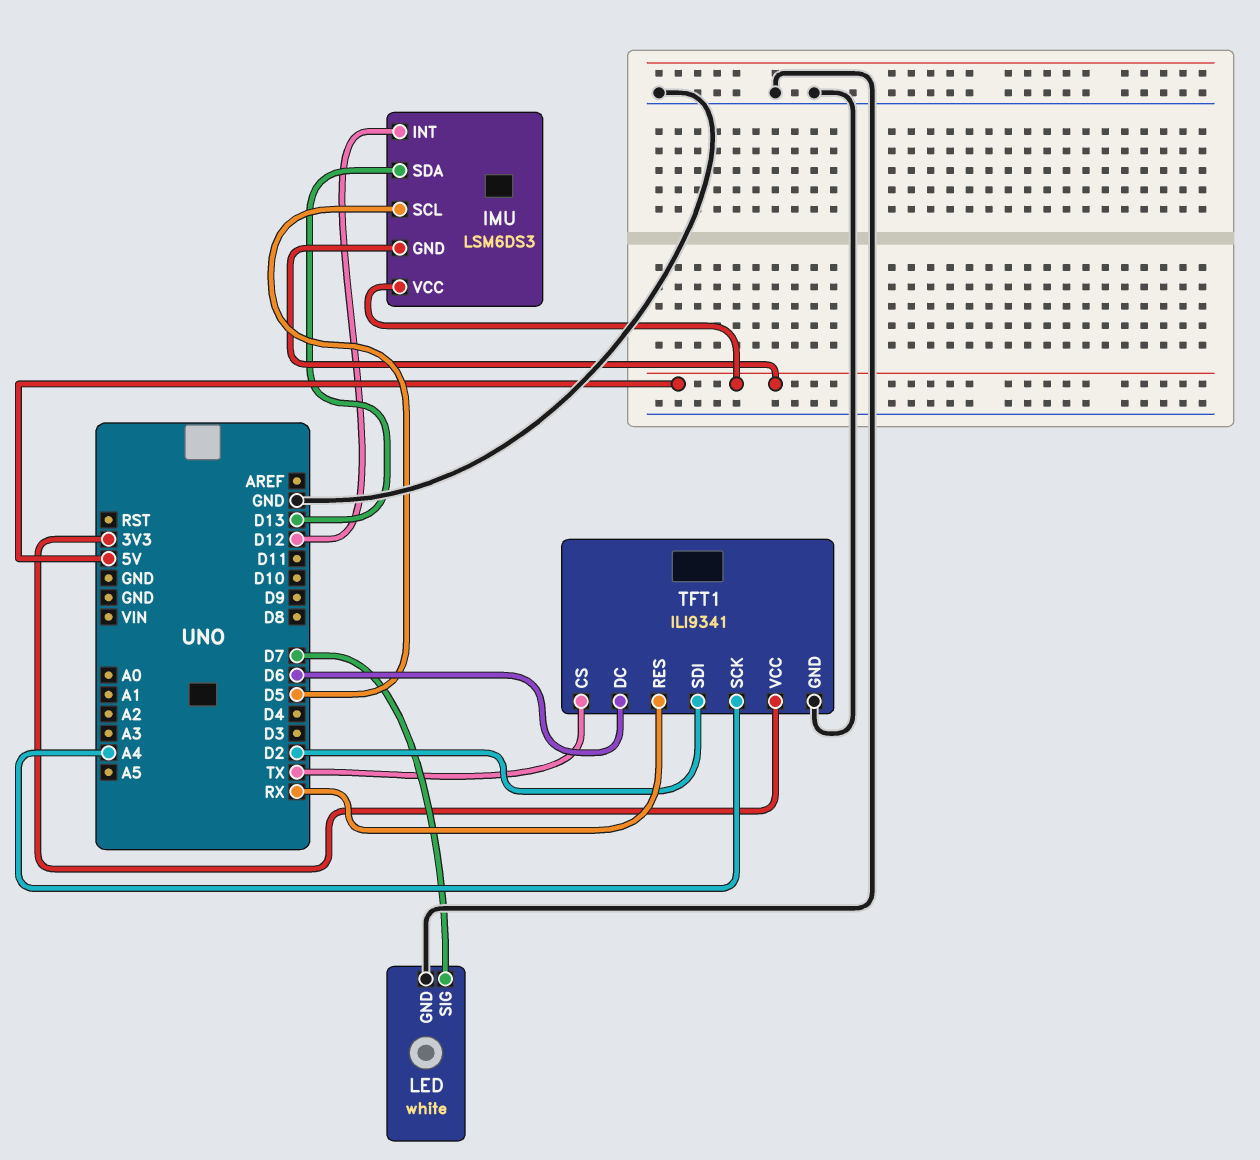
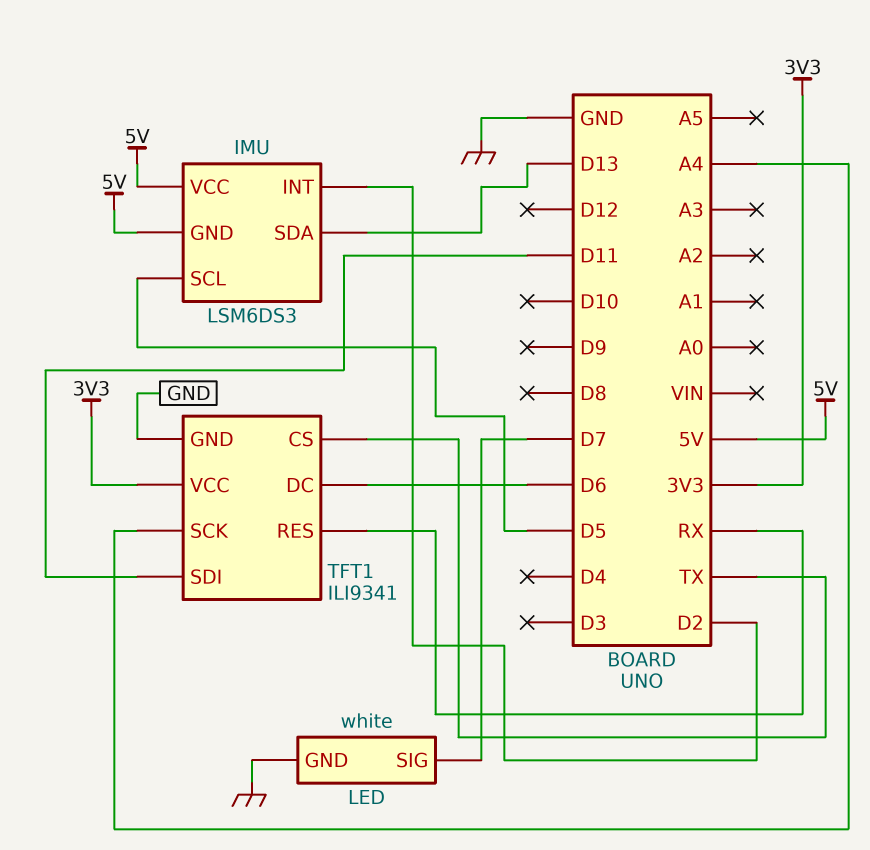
IMU pin INT: D12 -> D2
TFT1 pin SDI: D2 -> D11

